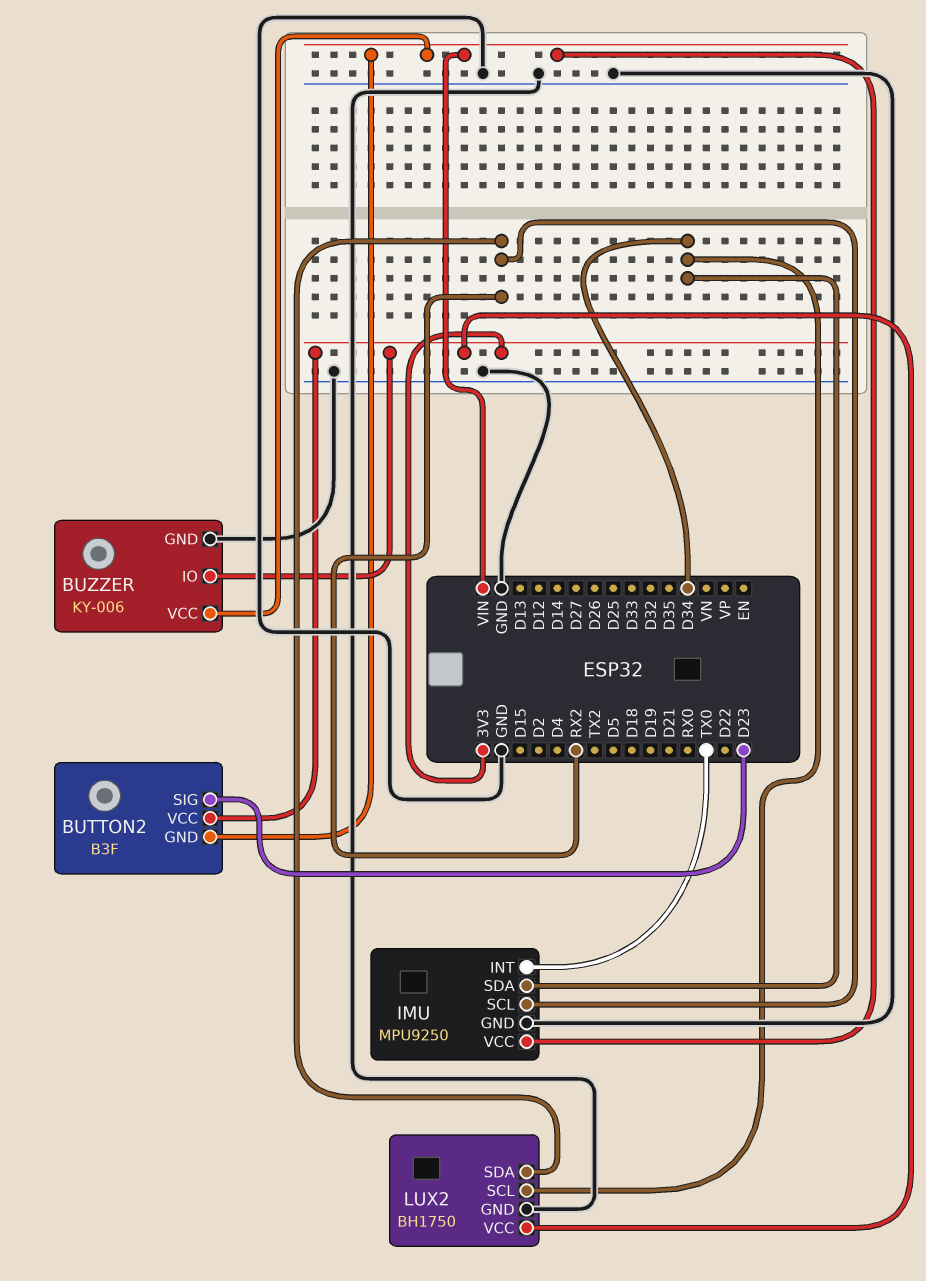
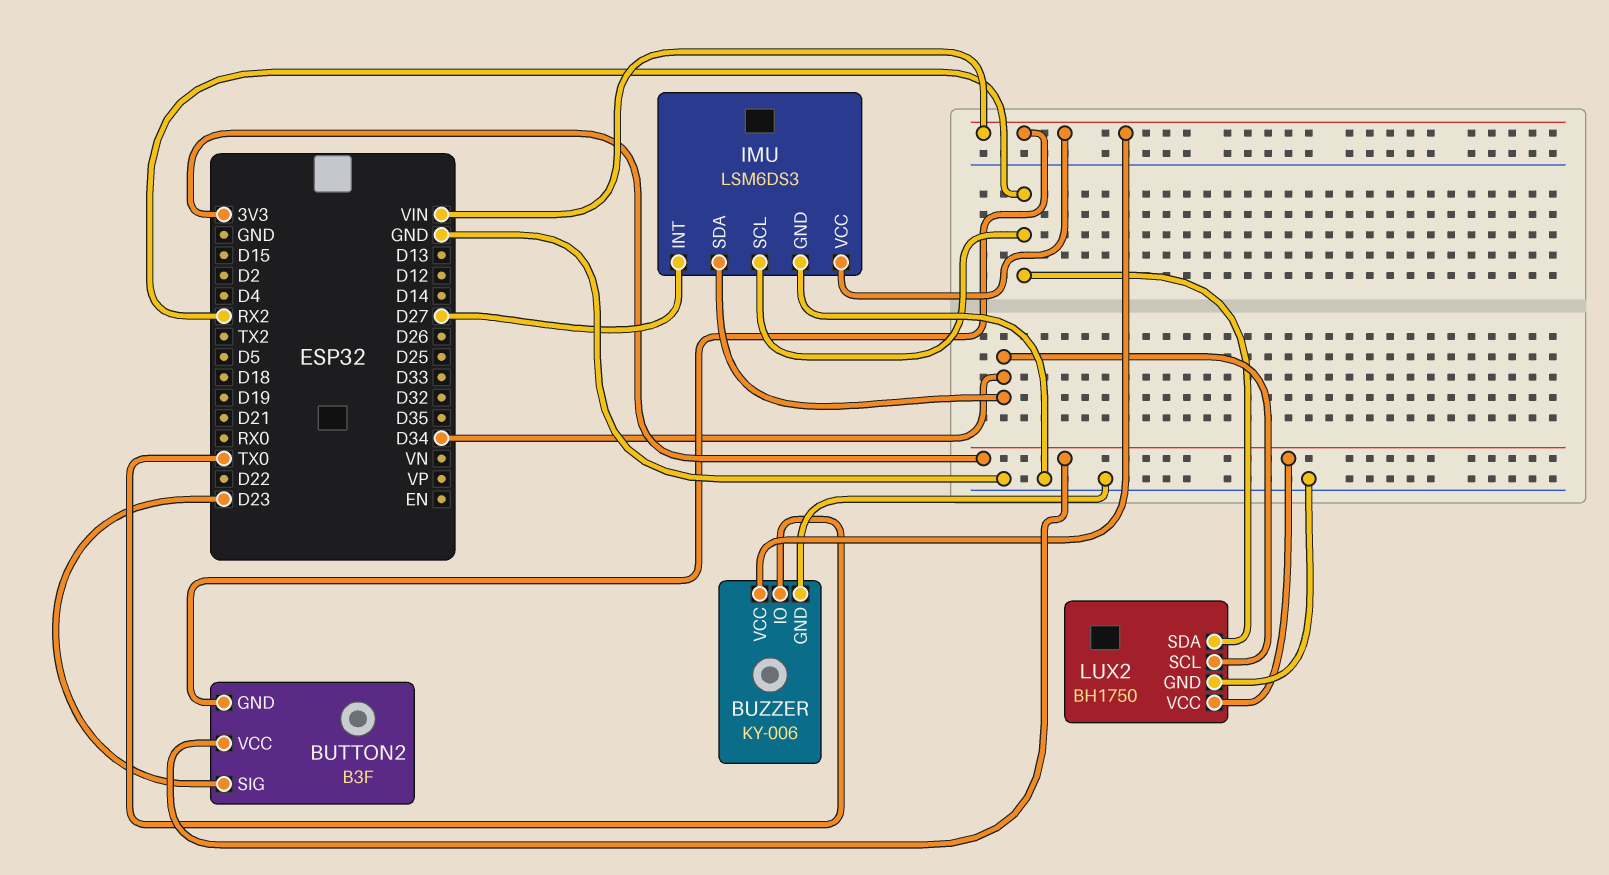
BUZZER pin IO: 3V3 -> TX0
IMU: MPU9250 -> LSM6DS3
IMU pin INT: TX0 -> D27

